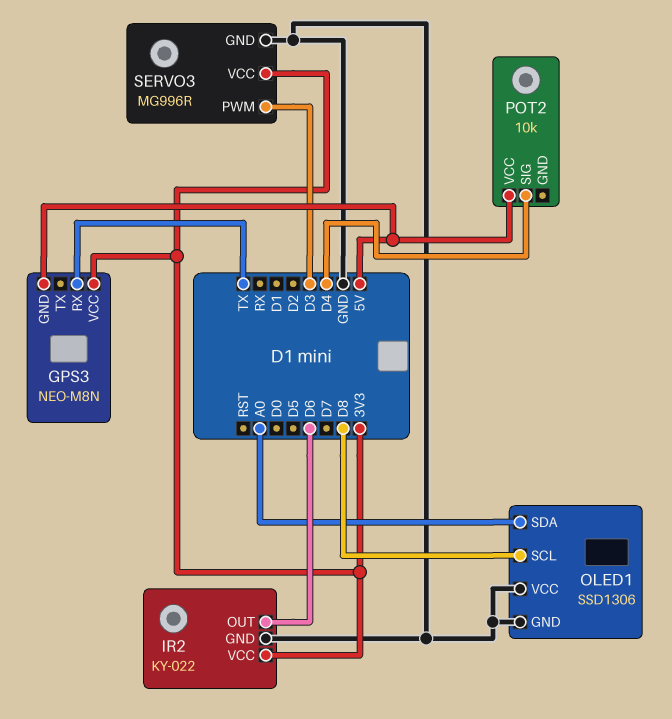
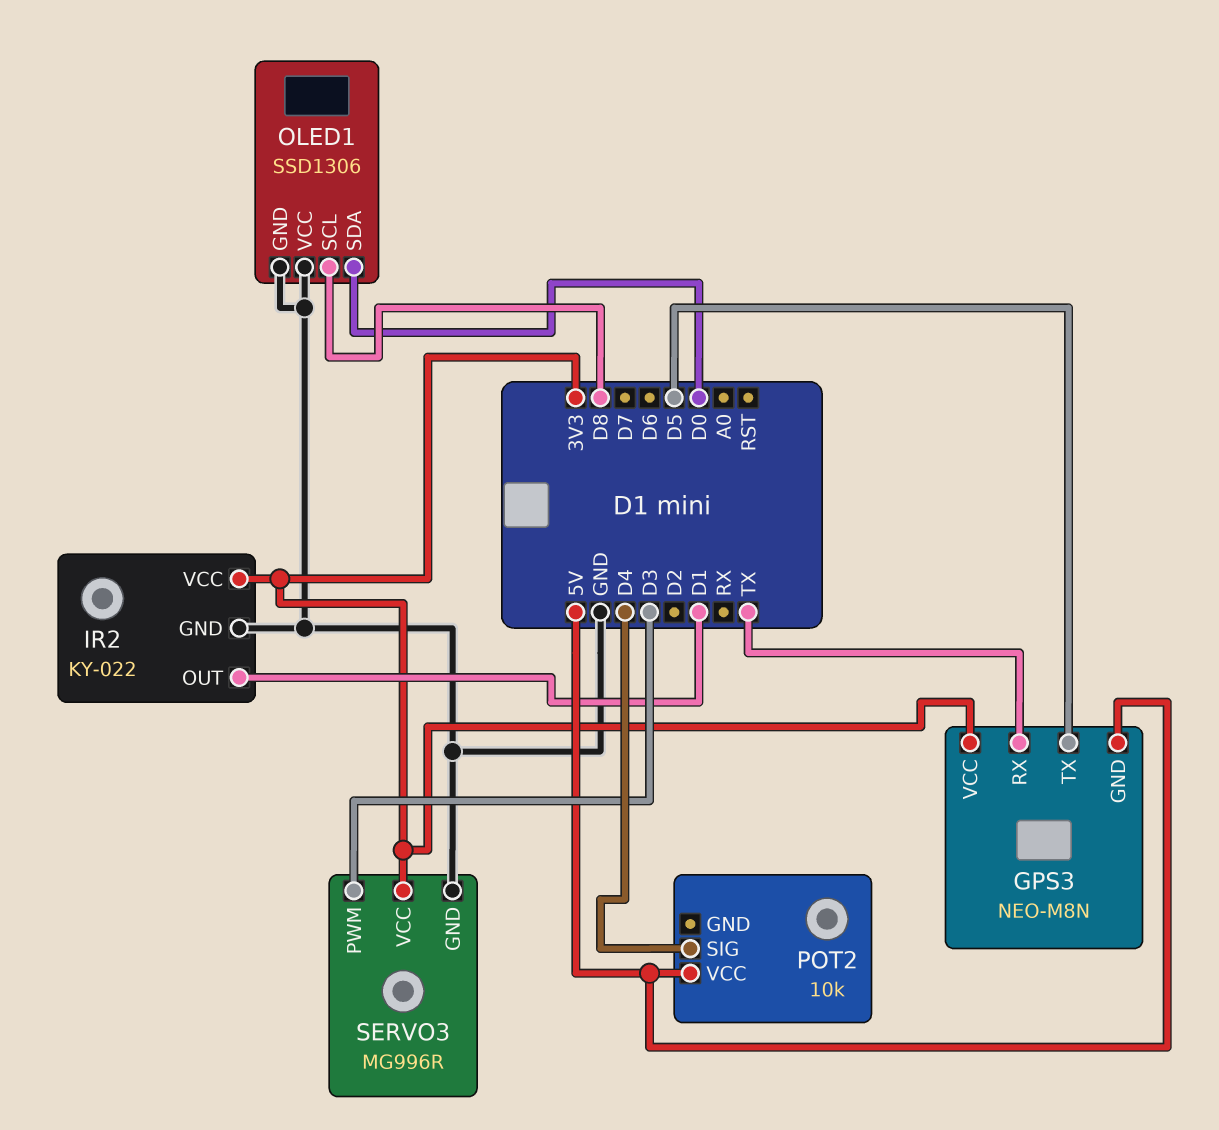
GPS3 pin TX: none -> D5
IR2 pin OUT: D6 -> D1
OLED1 pin SDA: A0 -> D0

